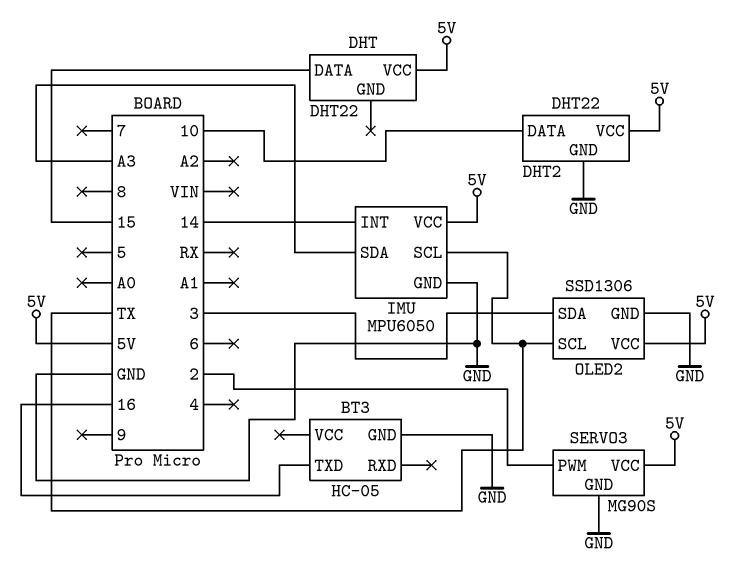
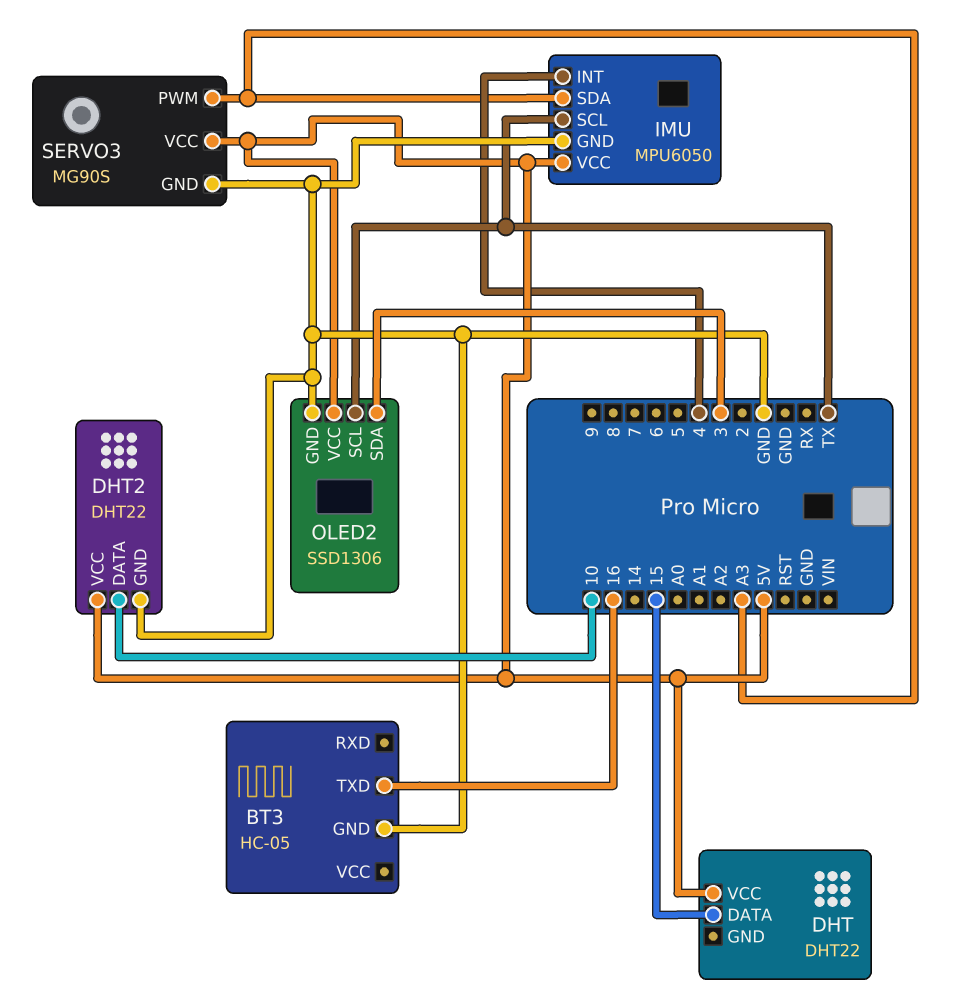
IMU pin INT: 14 -> 4
SERVO3 pin PWM: 2 -> A3

